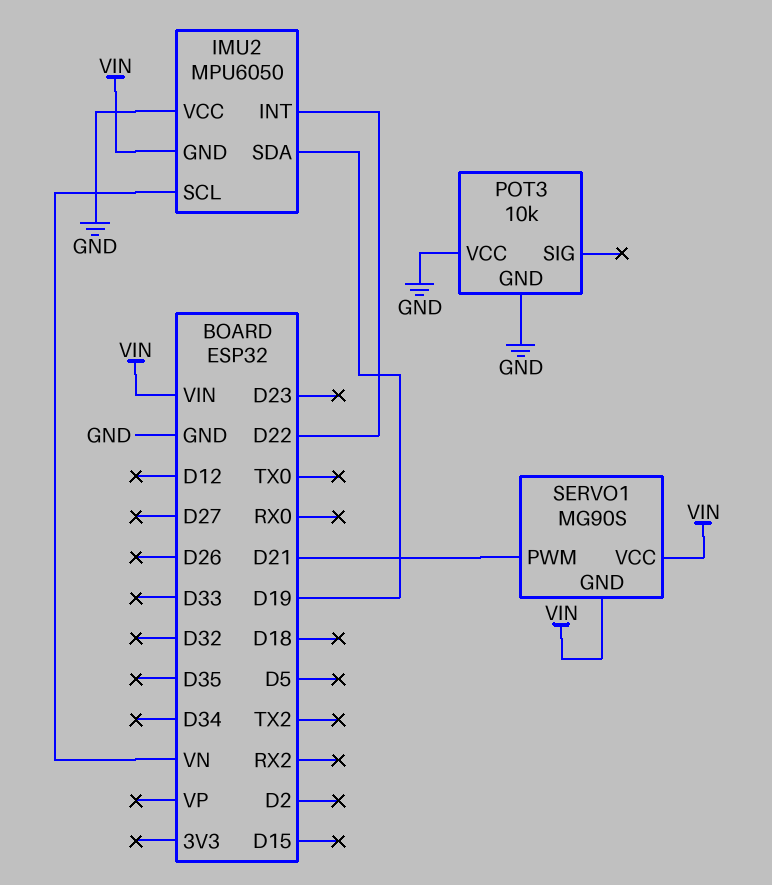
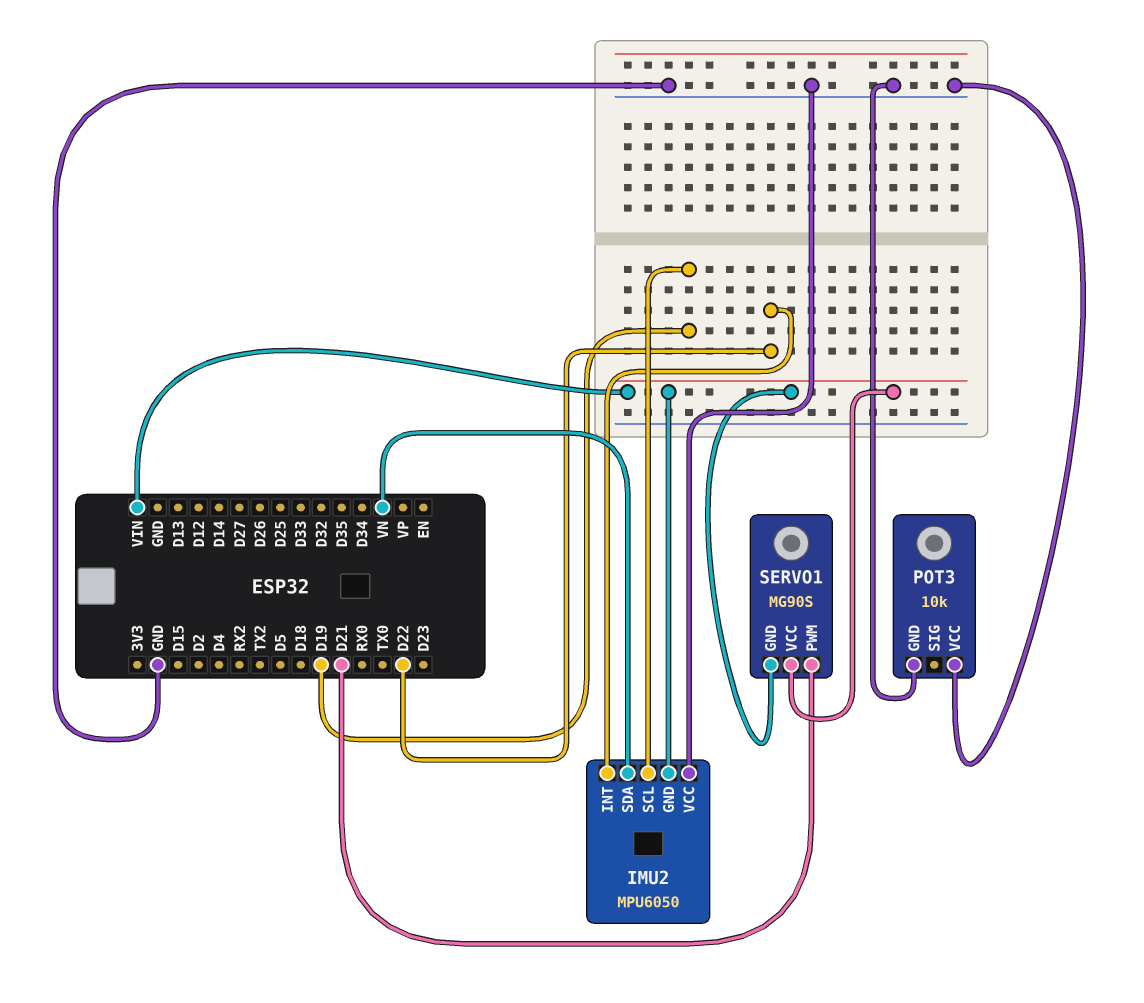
IMU2 pin SCL: VN -> D19
IMU2 pin SDA: D19 -> VN

